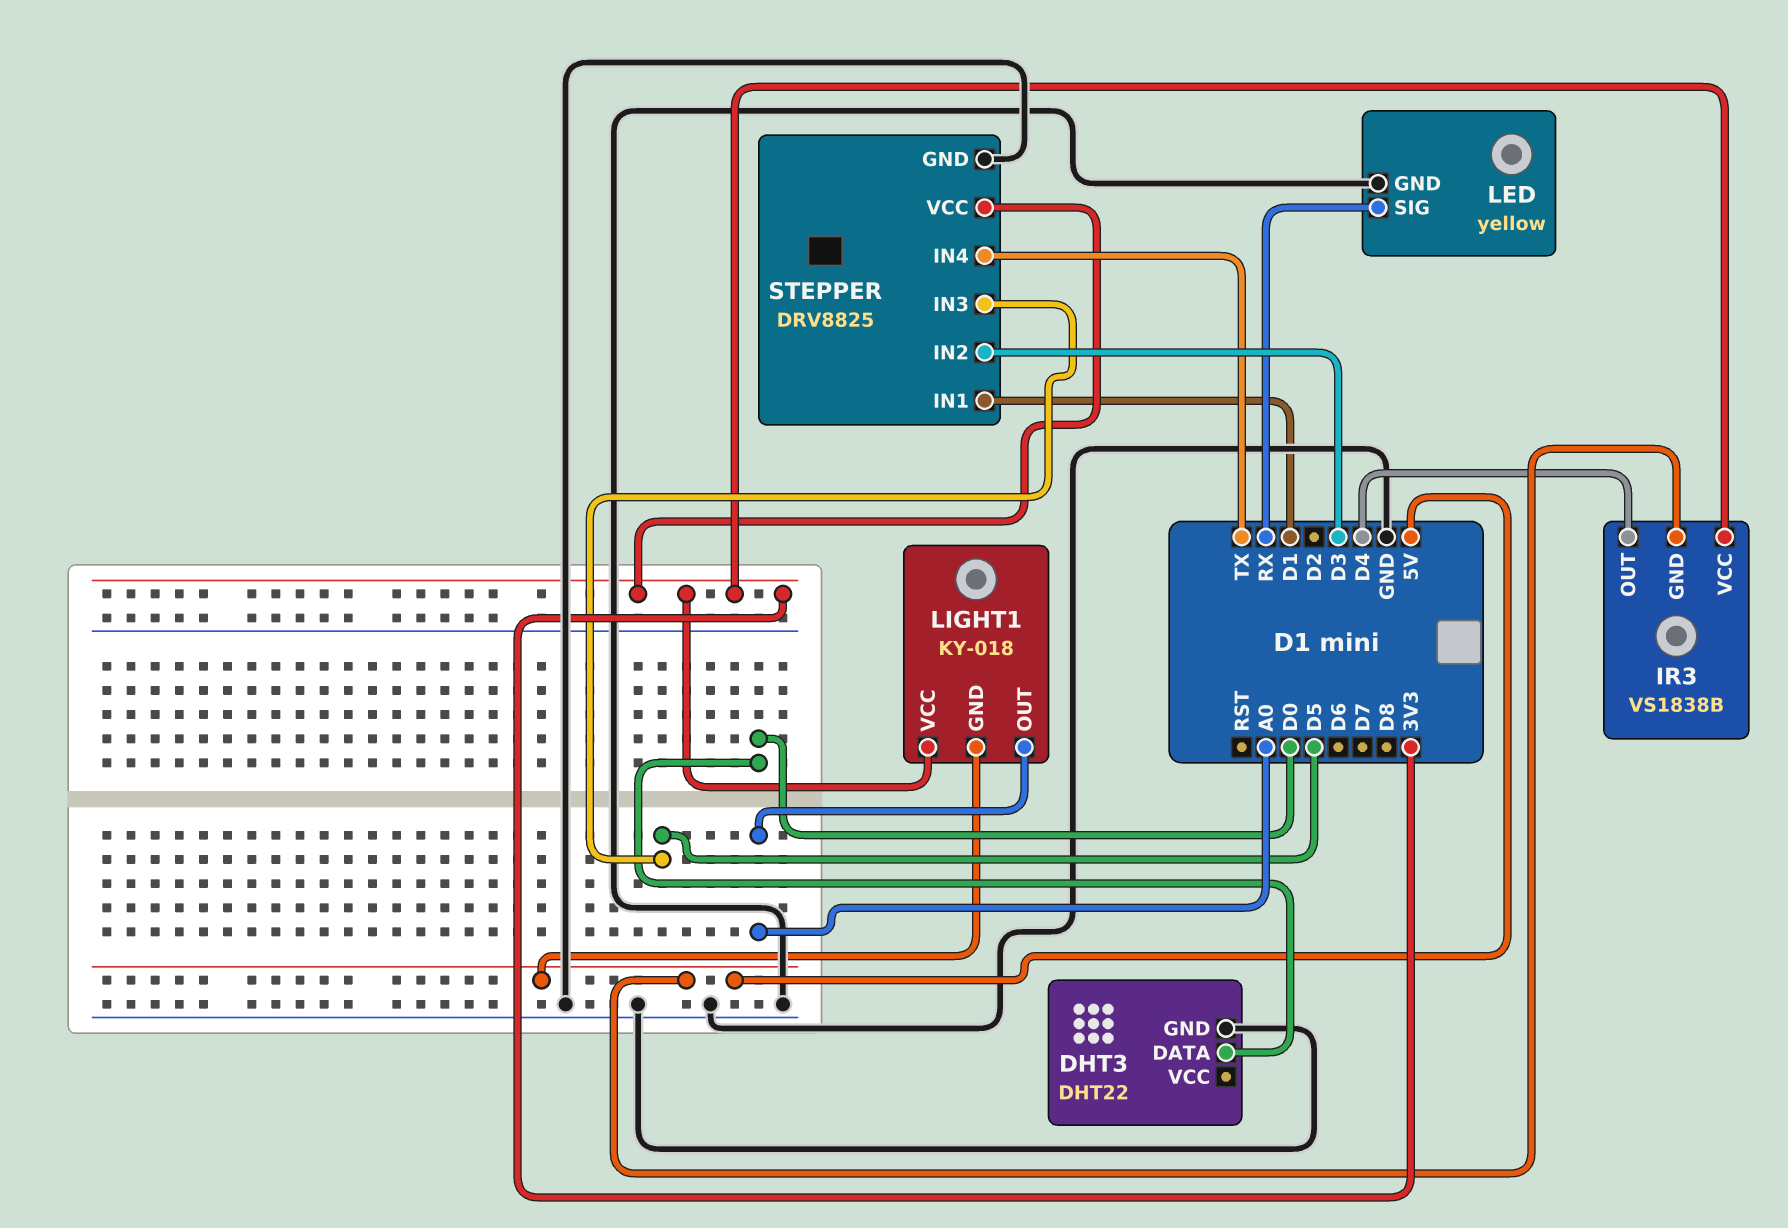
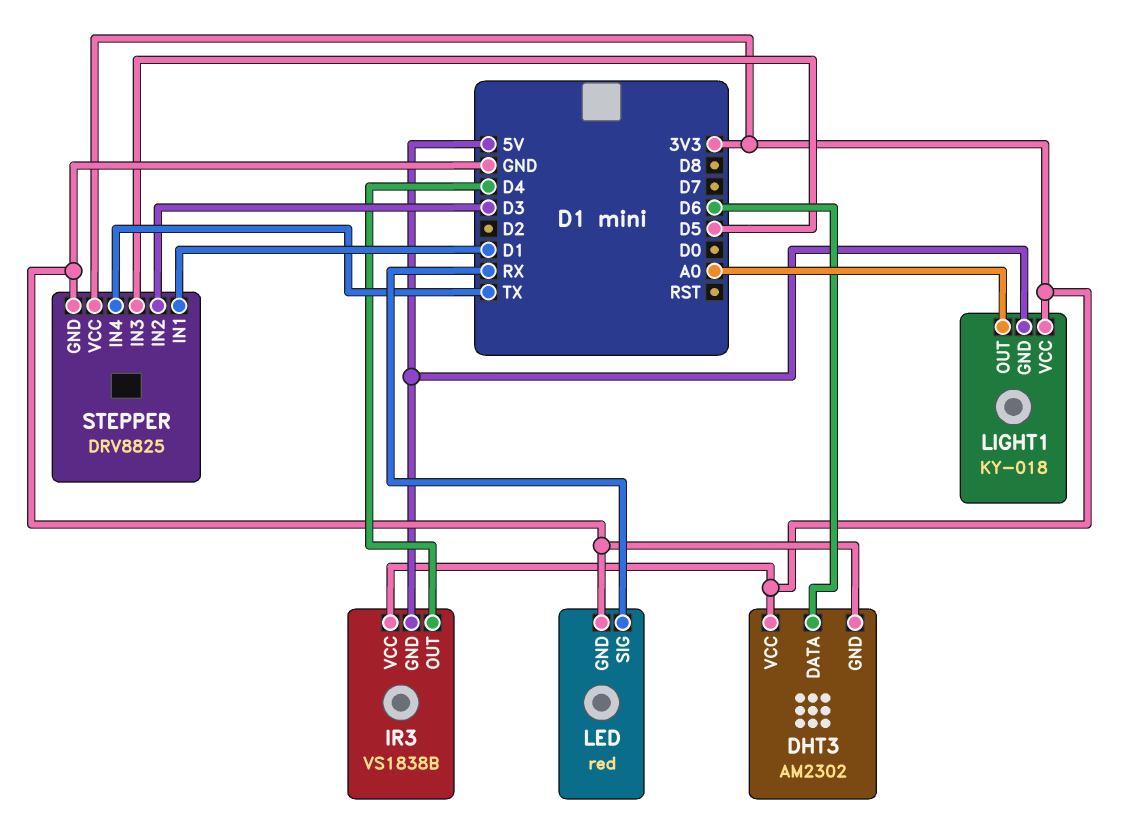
DHT3: DHT22 -> AM2302
DHT3 pin DATA: D0 -> D6
DHT3 pin VCC: none -> 3V3
LED: yellow -> red

